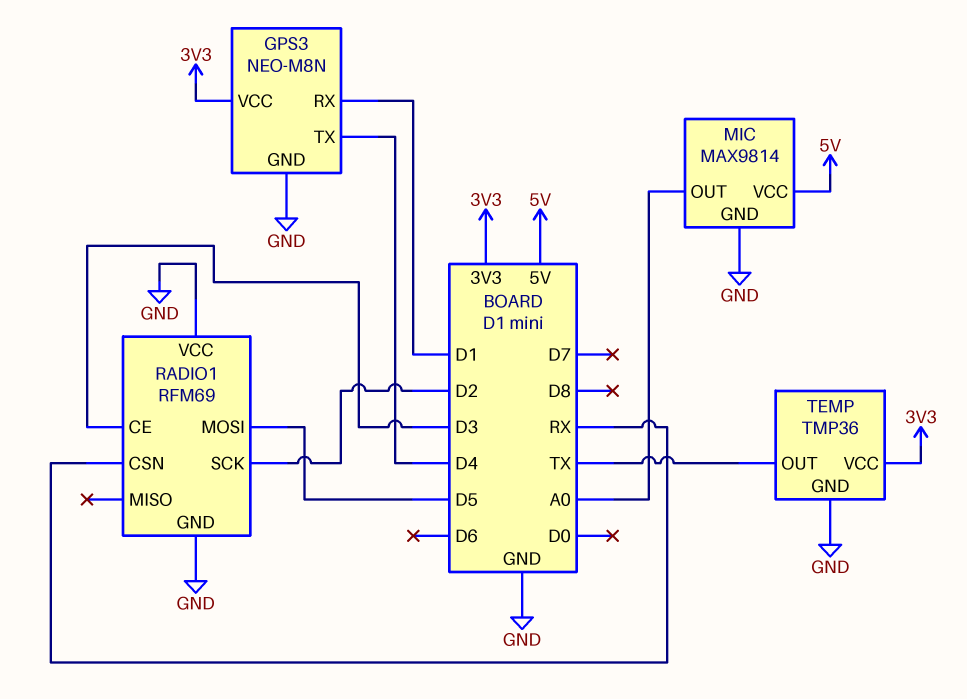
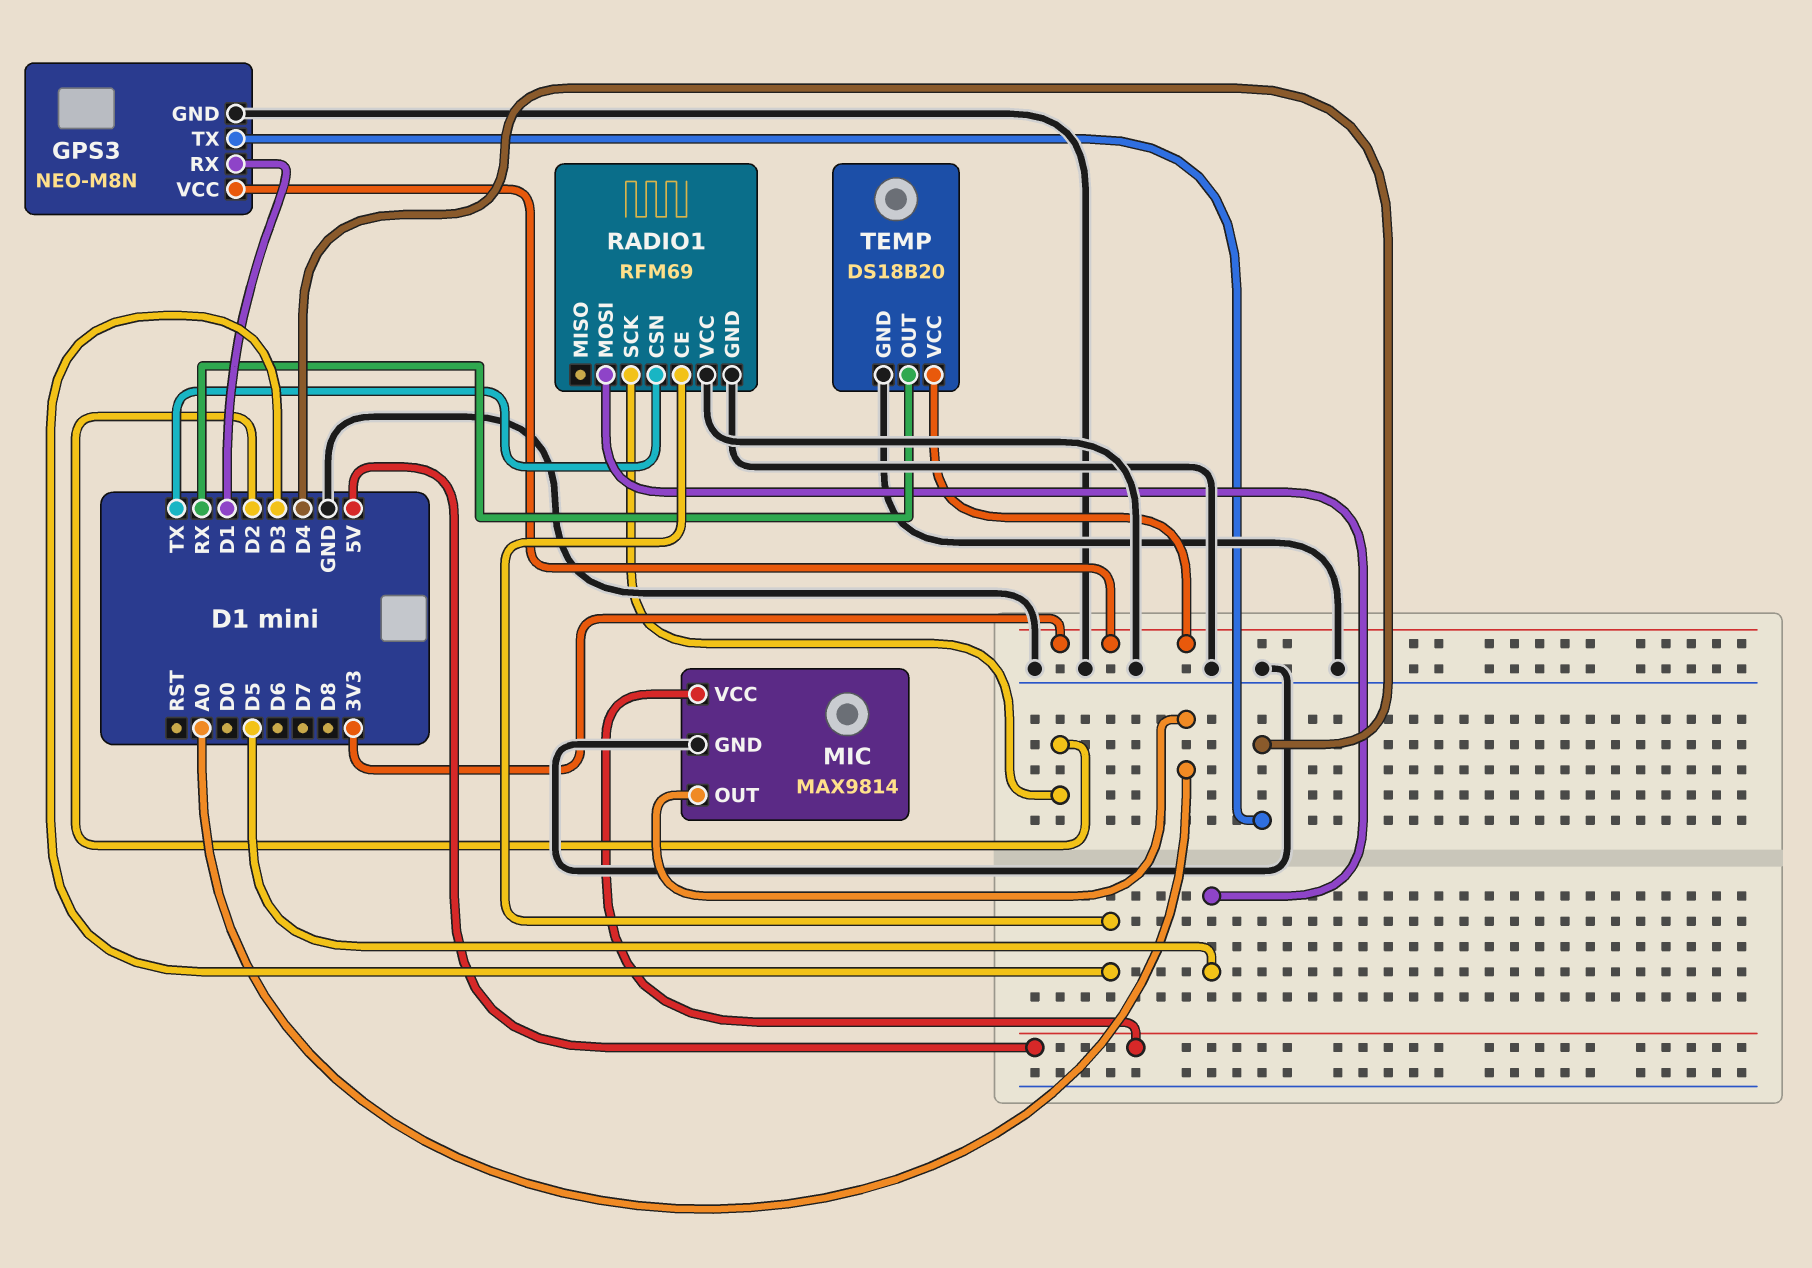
RADIO1 pin CSN: RX -> TX
TEMP: TMP36 -> DS18B20
TEMP pin OUT: TX -> RX

